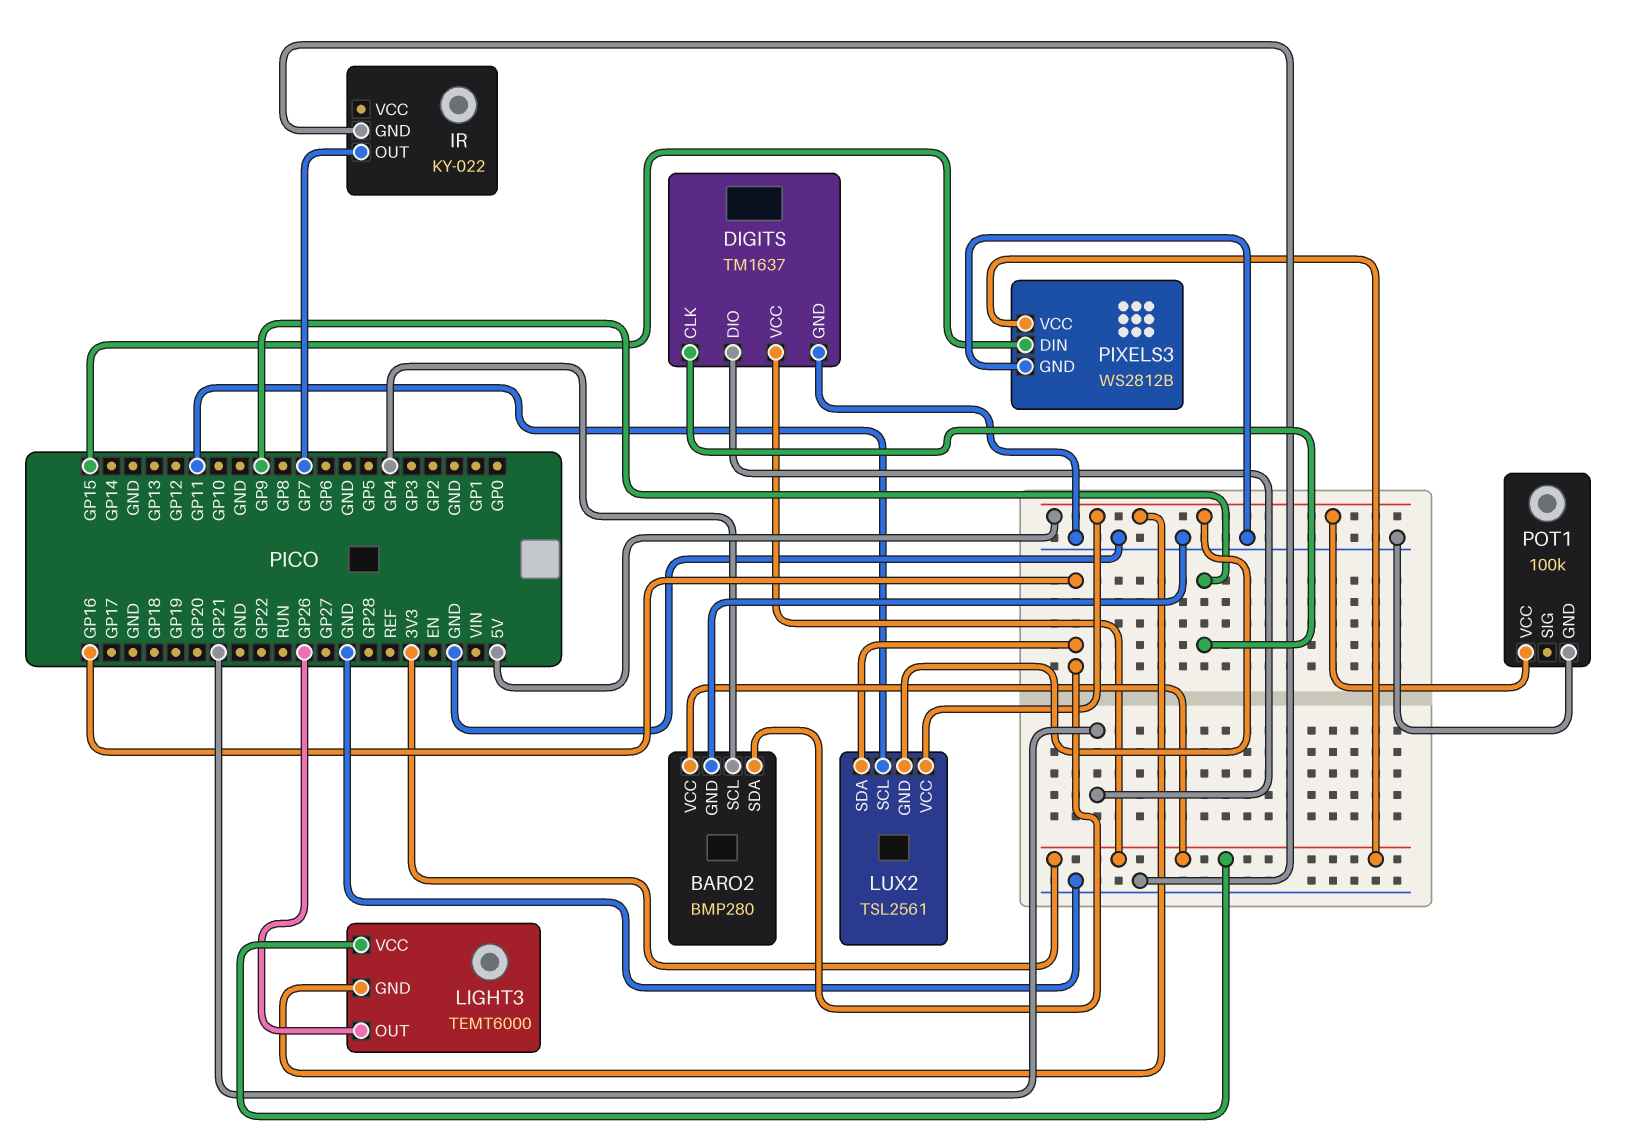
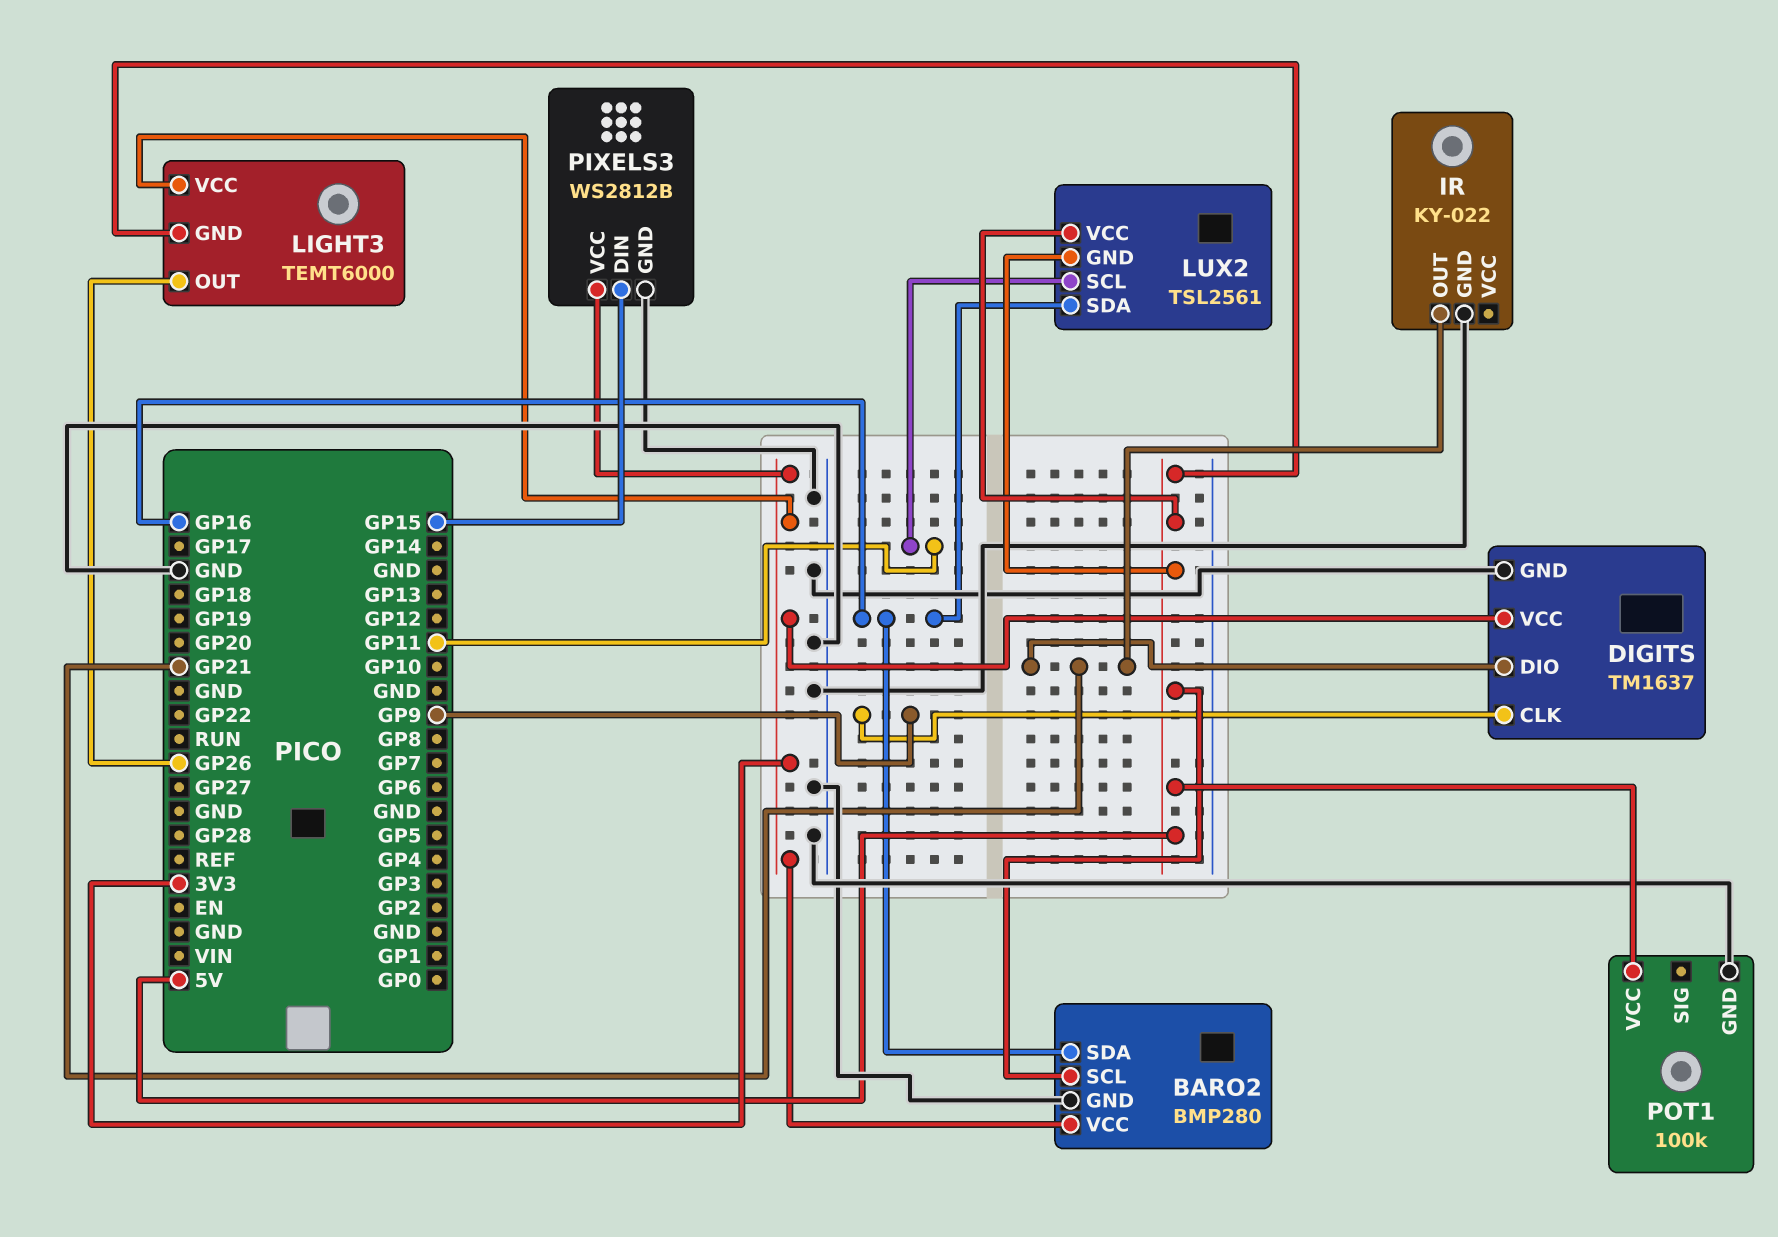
BARO2 pin SCL: GP4 -> 5V
IR pin OUT: GP7 -> GP21

